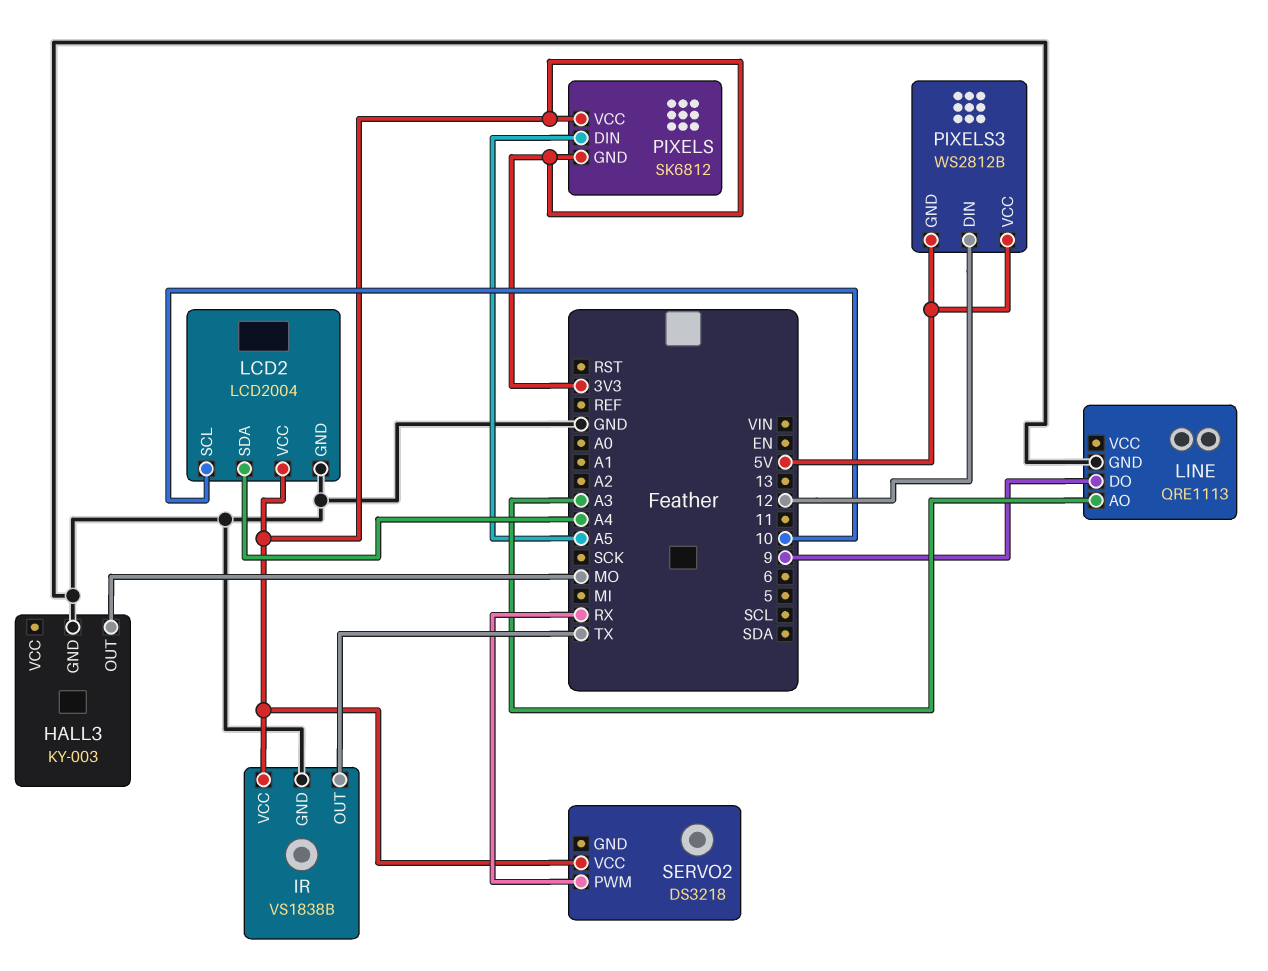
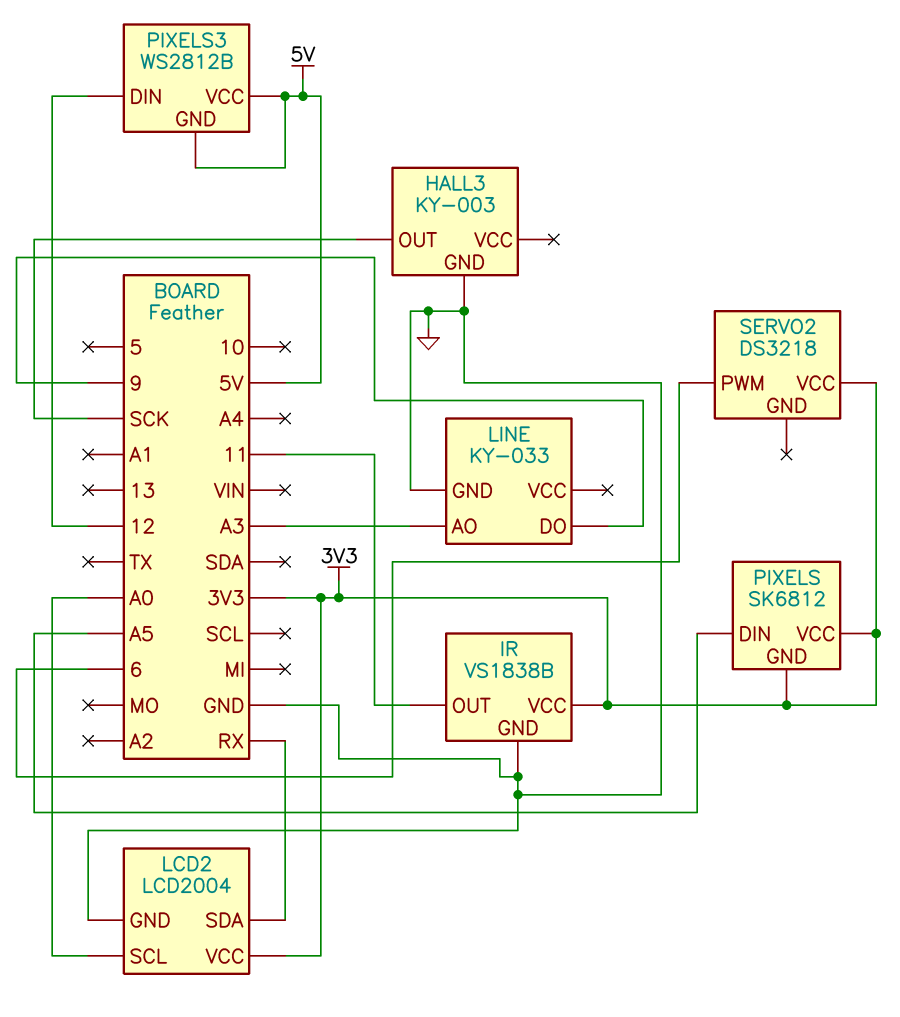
HALL3 pin OUT: MO -> SCK
IR pin OUT: TX -> 11
LCD2 pin SCL: 10 -> A0
LCD2 pin SDA: A4 -> RX
LINE: QRE1113 -> KY-033
SERVO2 pin PWM: RX -> 6

